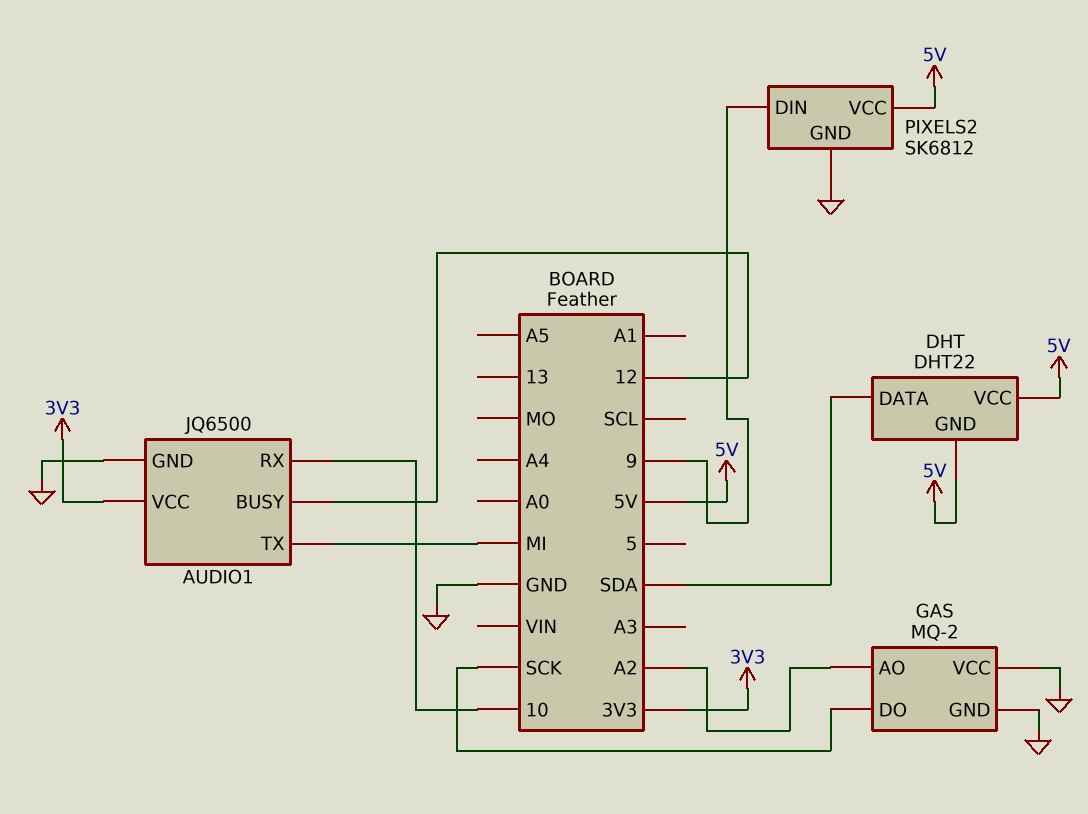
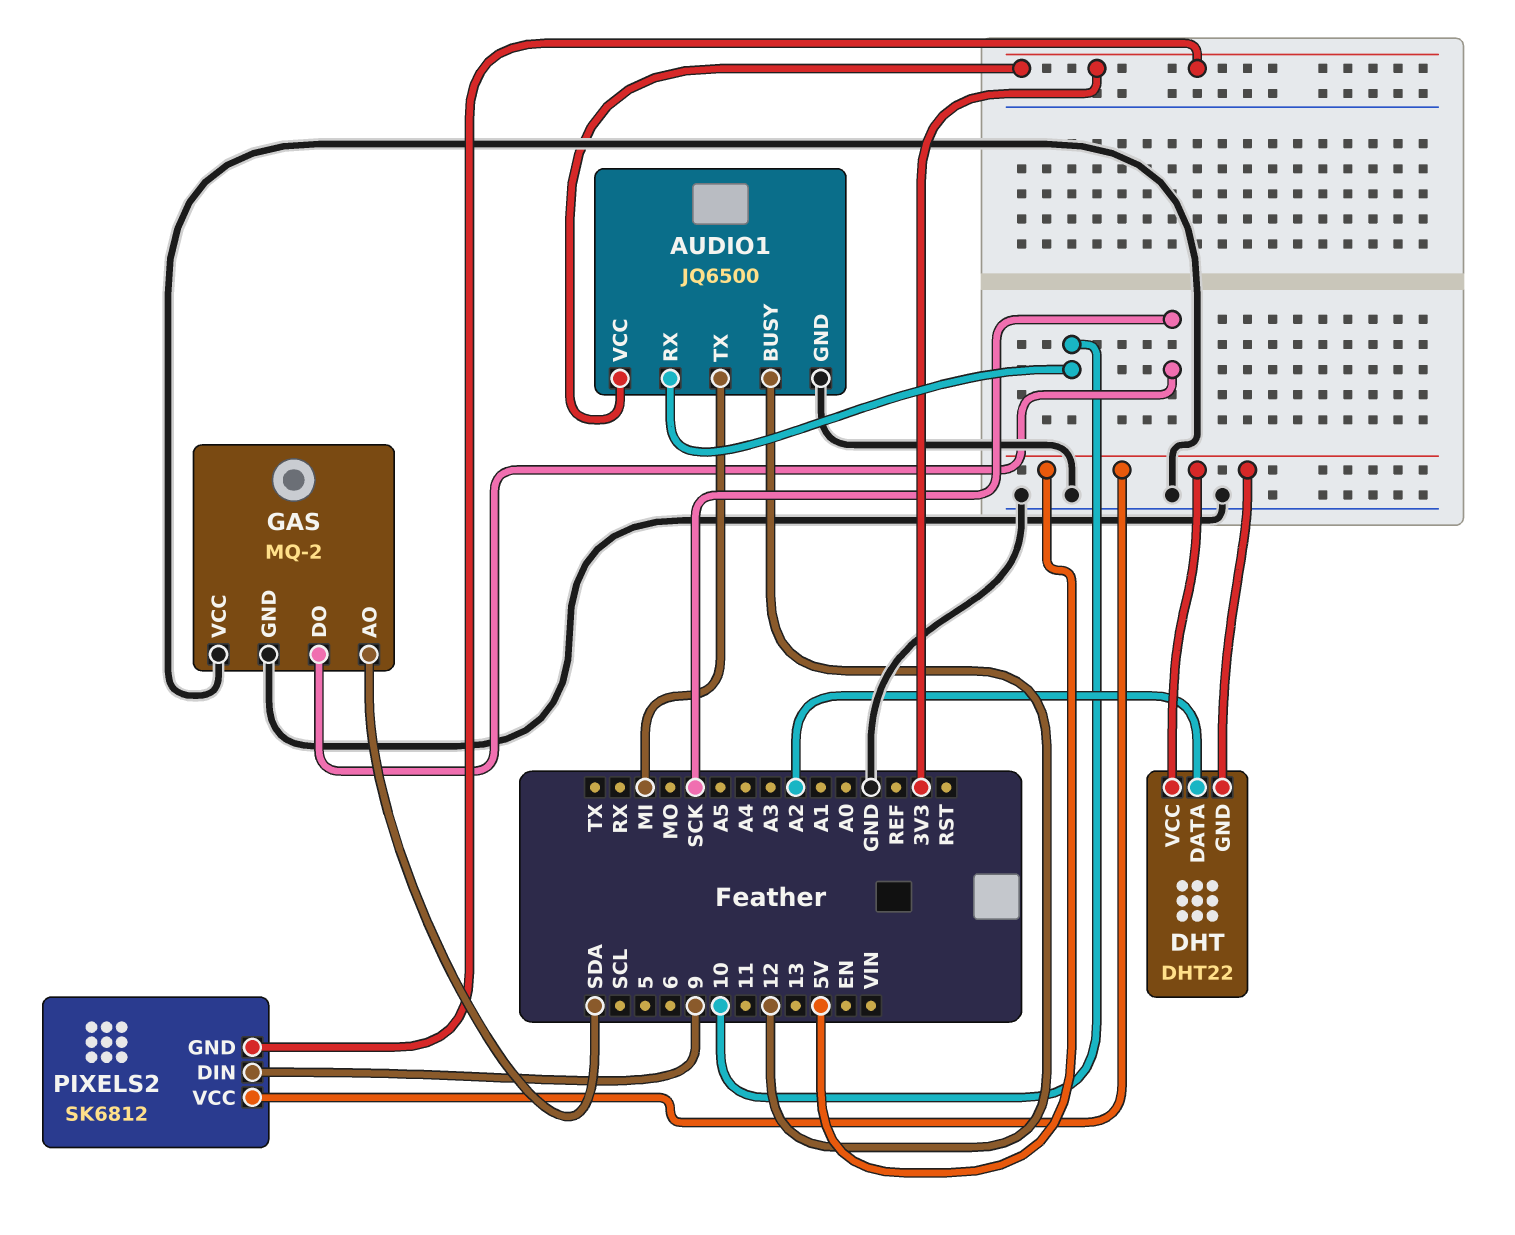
DHT pin DATA: SDA -> A2
GAS pin AO: A2 -> SDA
PIXELS2 pin GND: GND -> 3V3

